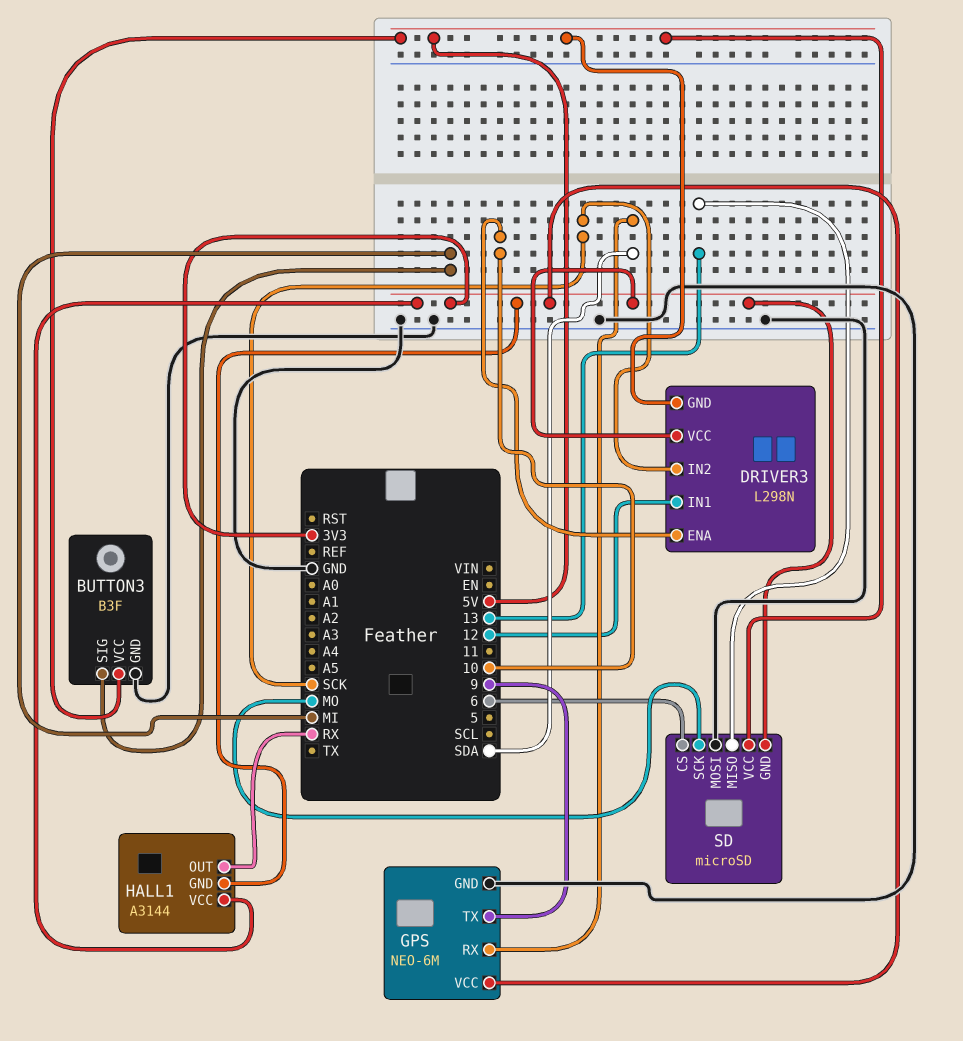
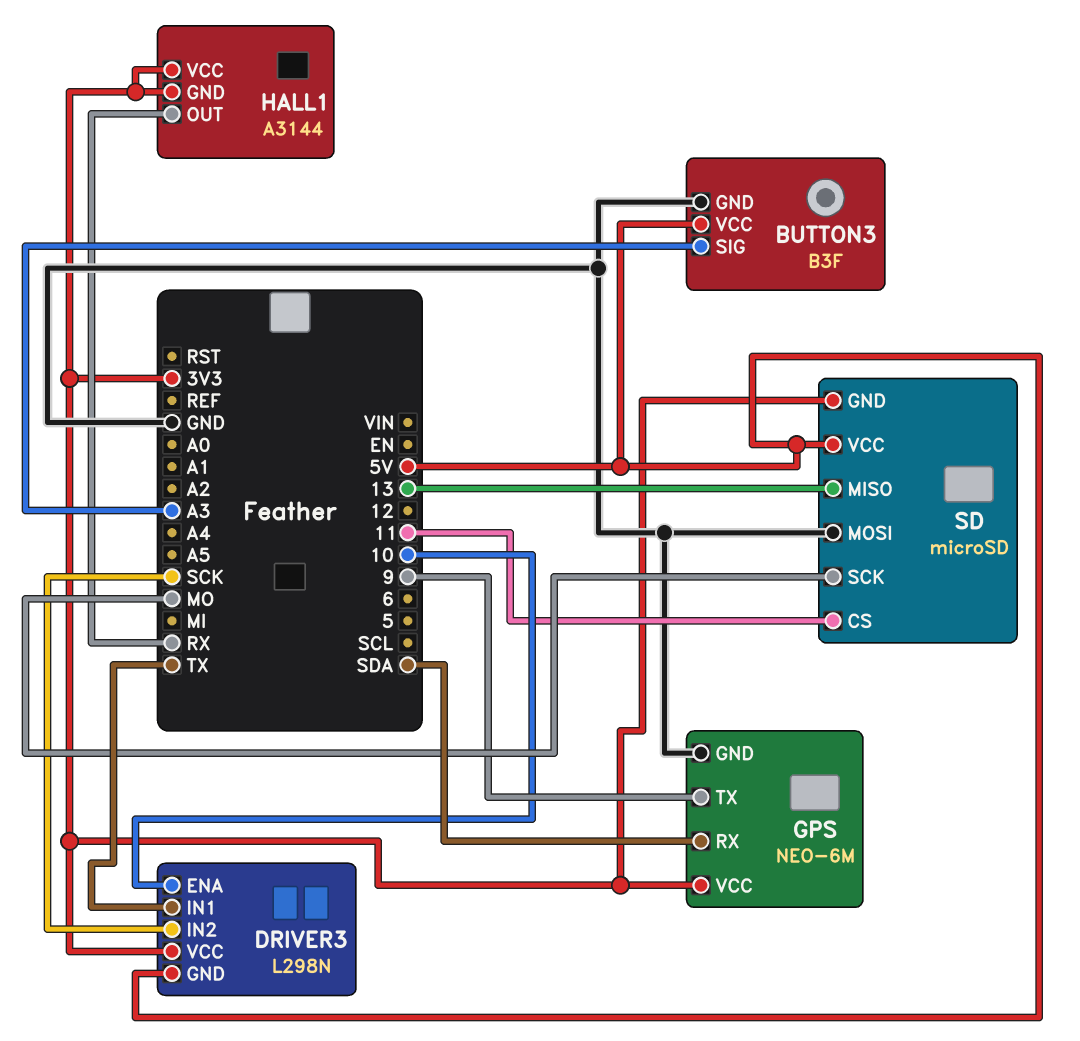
BUTTON3 pin SIG: MI -> A3
DRIVER3 pin IN1: 12 -> TX
SD pin CS: 6 -> 11

